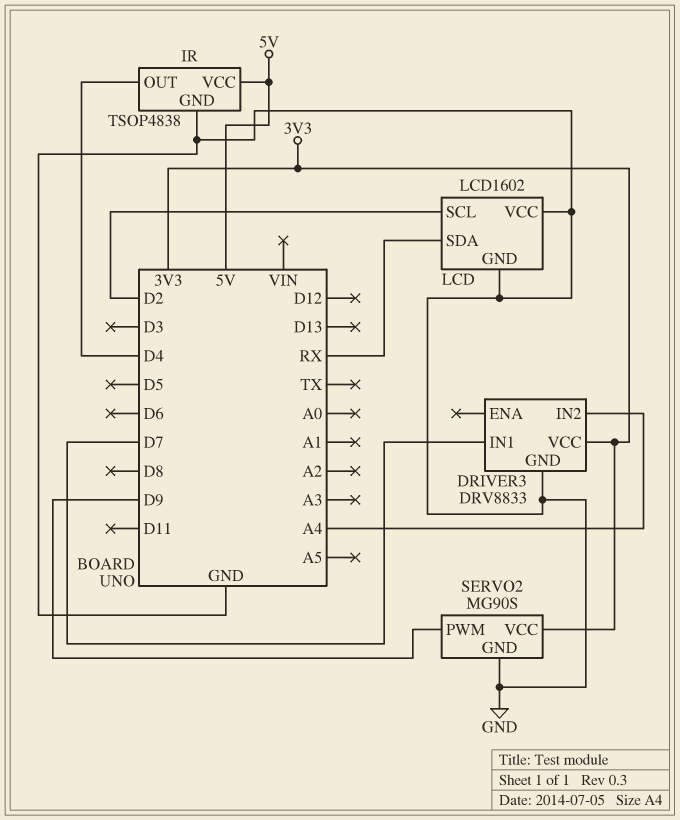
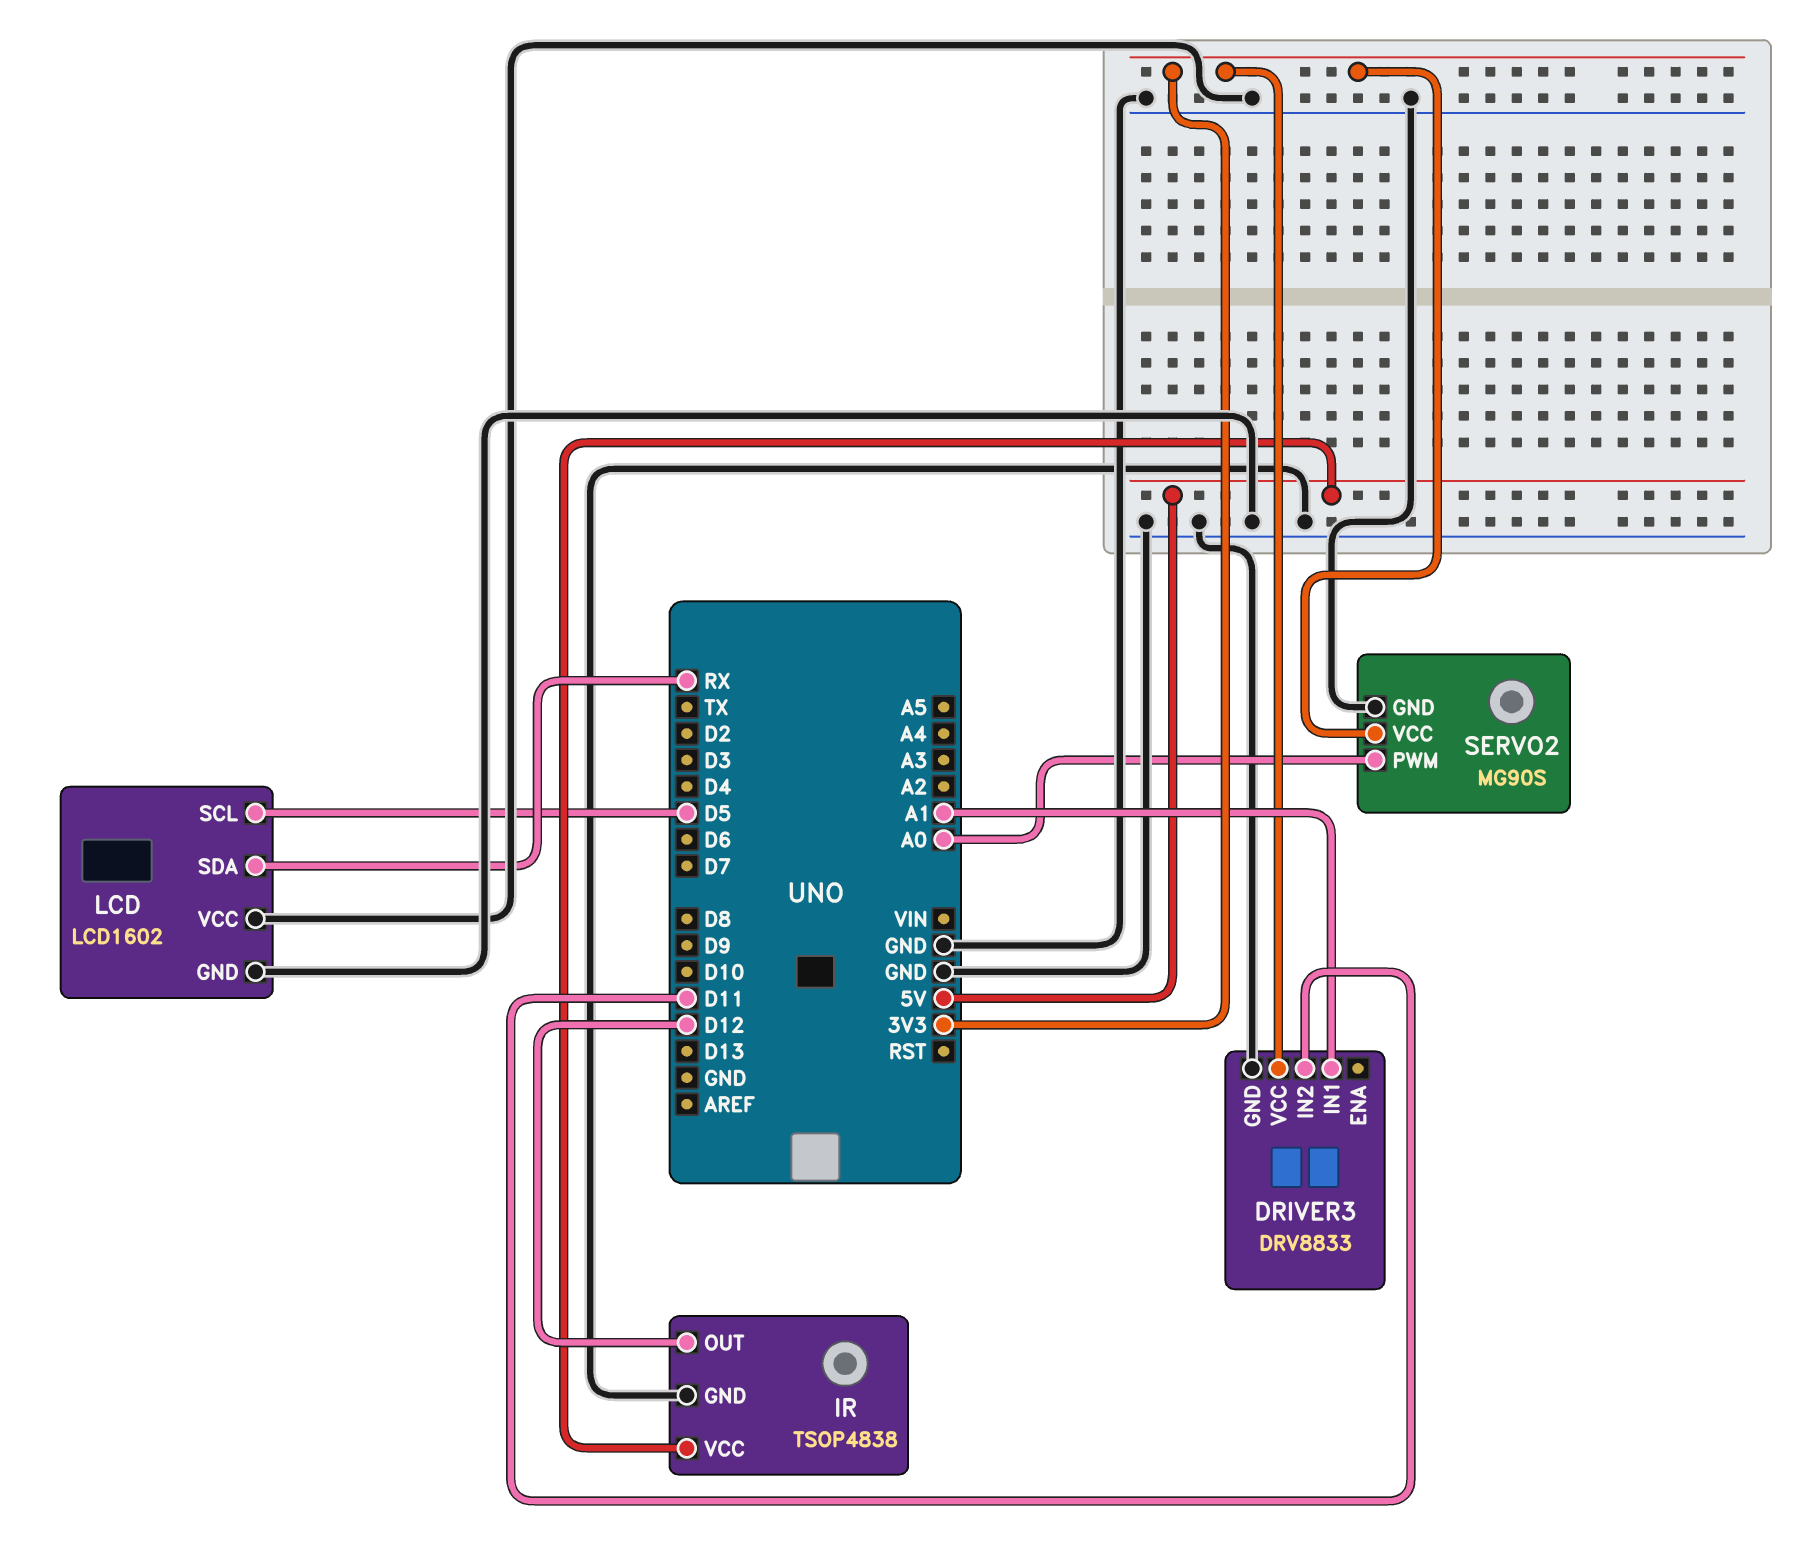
DRIVER3 pin IN1: D7 -> A1
DRIVER3 pin IN2: A4 -> D11
IR pin OUT: D4 -> D12
LCD pin SCL: D2 -> D5
SERVO2 pin PWM: D9 -> A0

